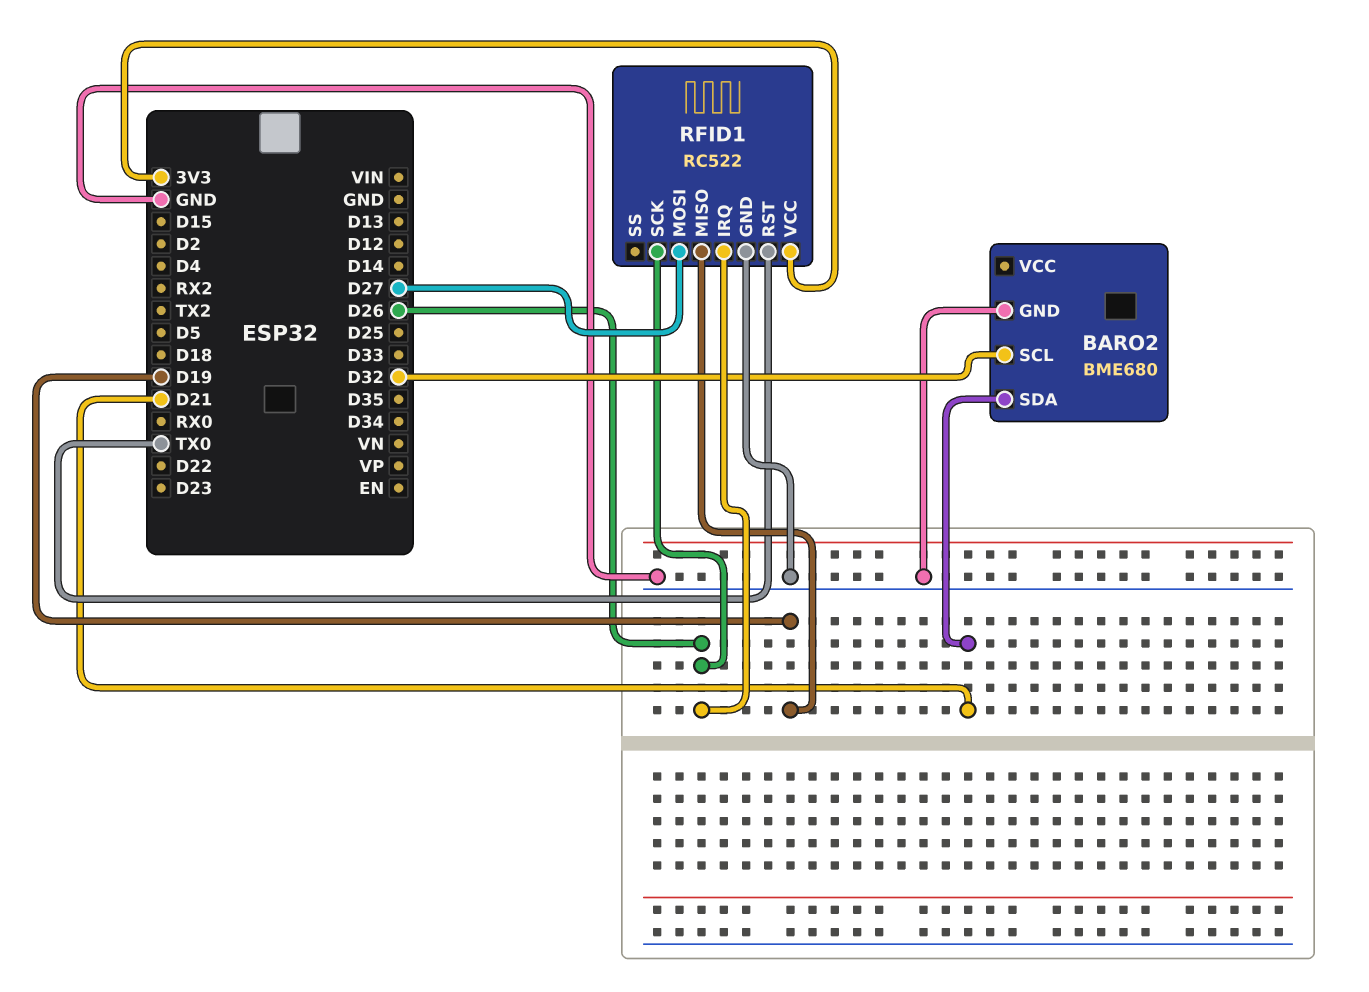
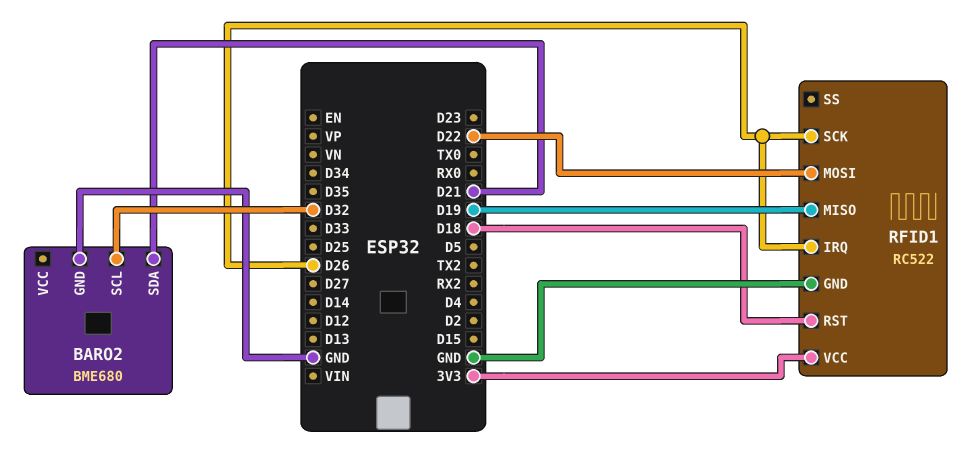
RFID1 pin MOSI: D27 -> D22
RFID1 pin RST: TX0 -> D18

